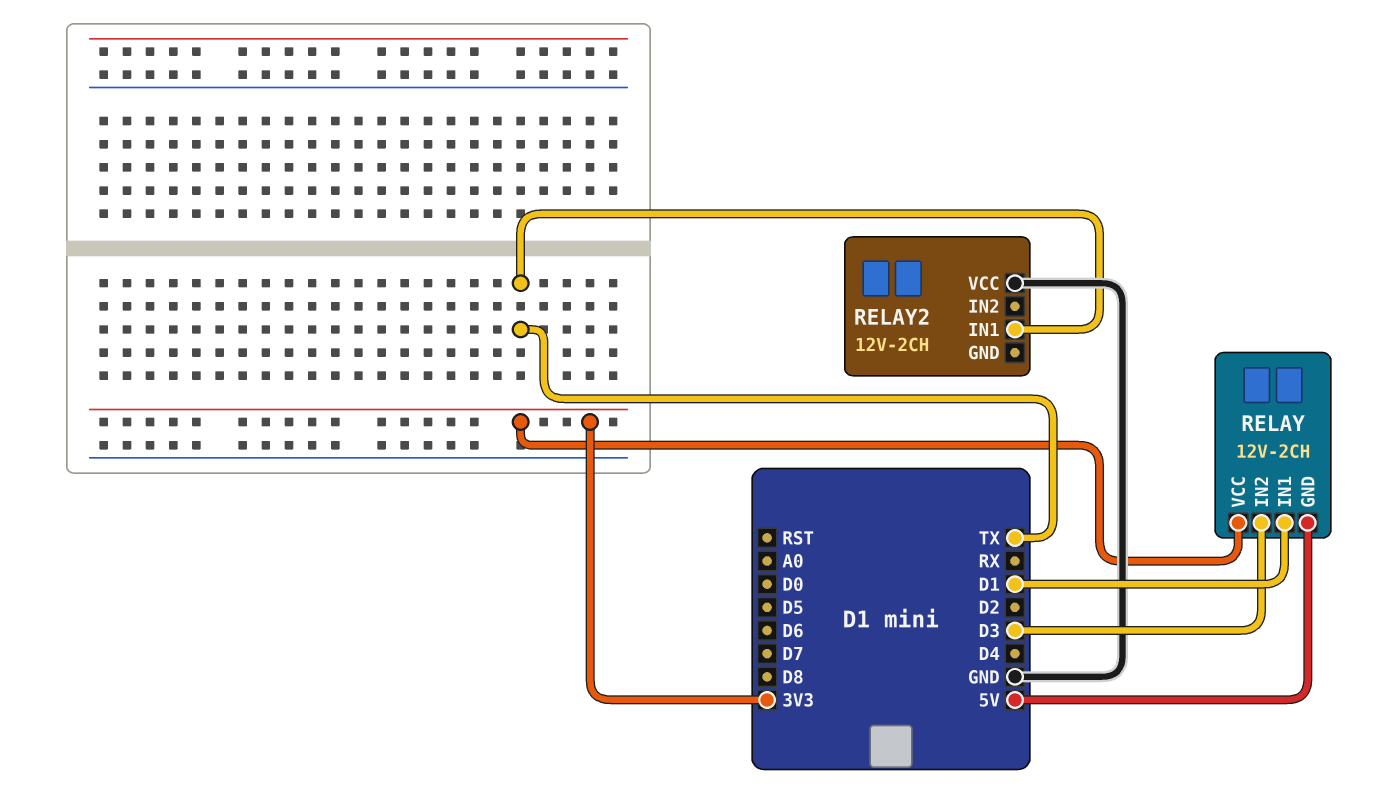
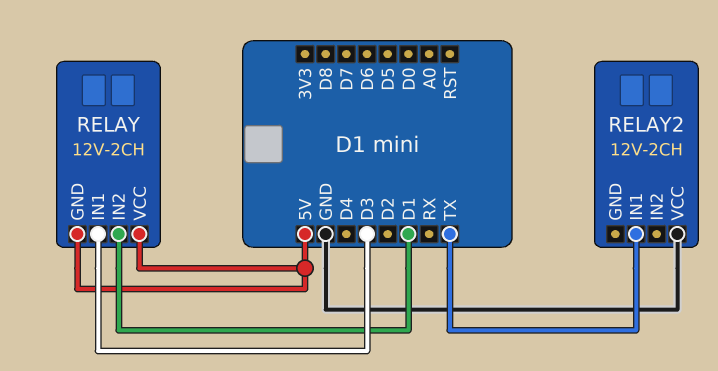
RELAY pin IN1: D1 -> D3
RELAY pin IN2: D3 -> D1
RELAY pin VCC: 3V3 -> 5V

